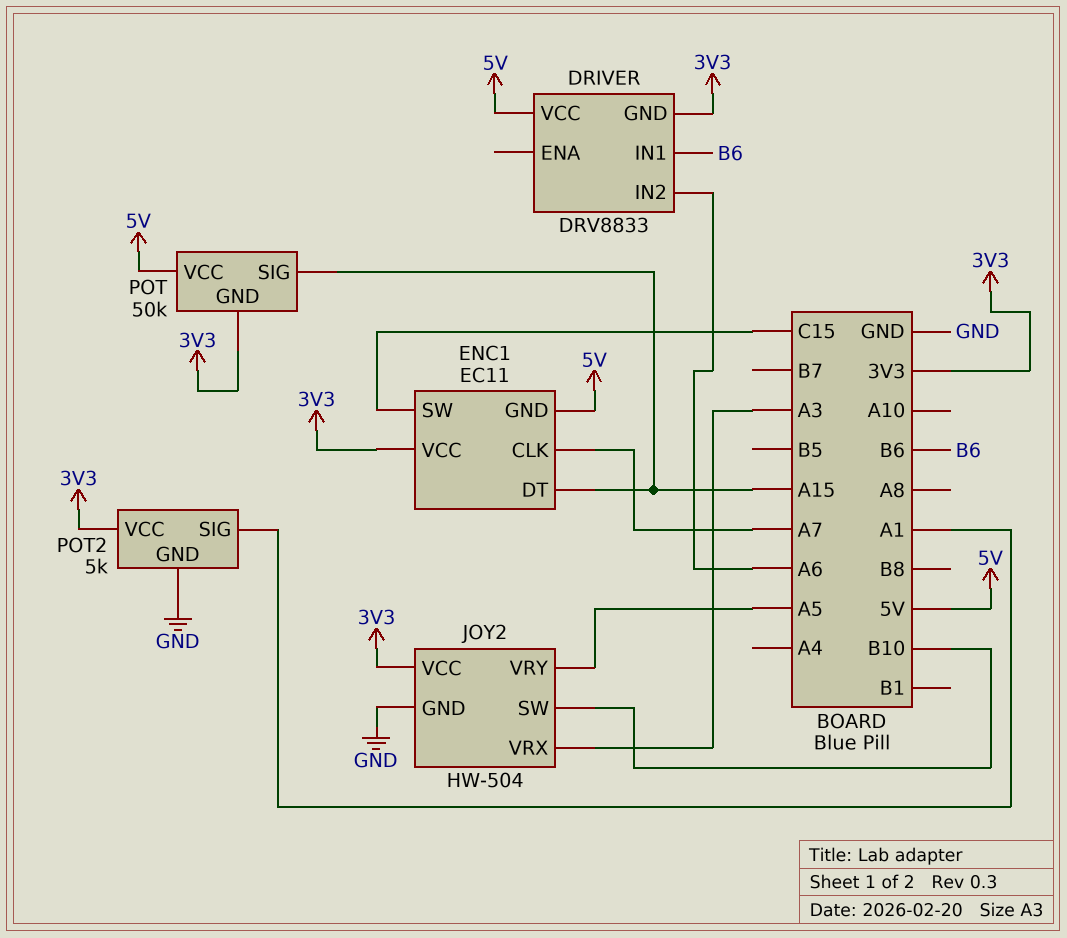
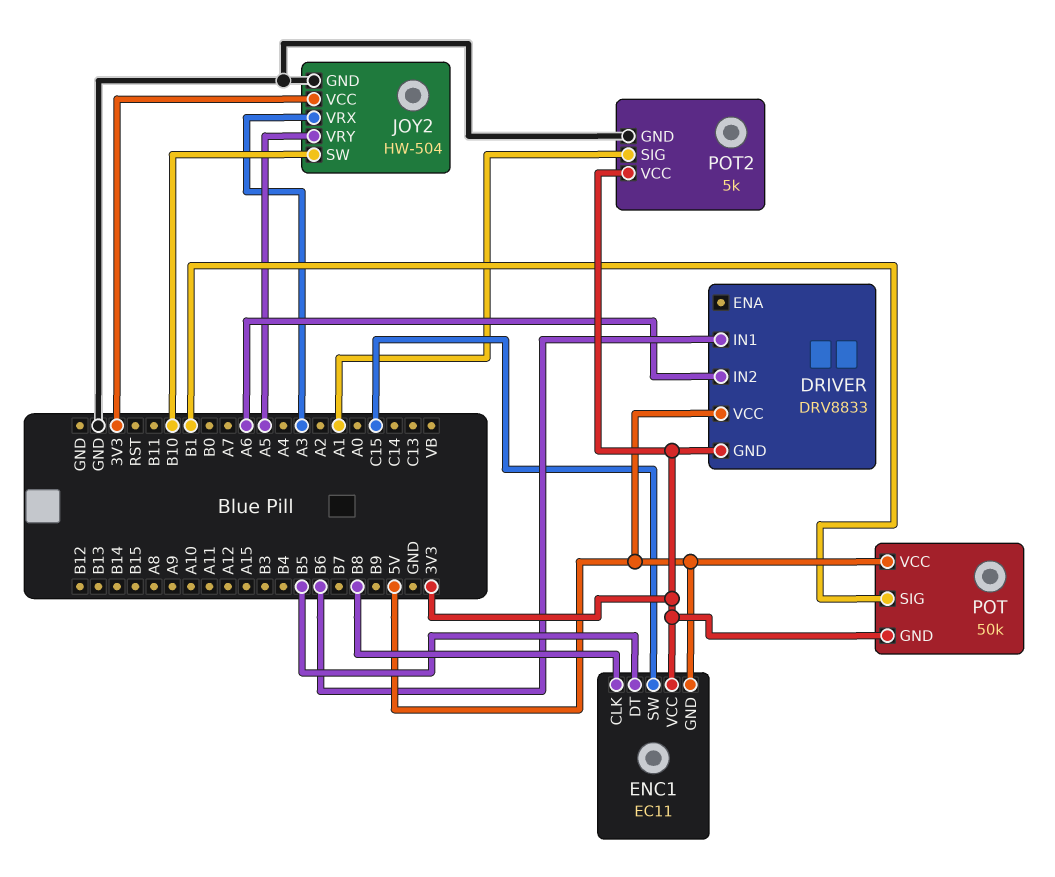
ENC1 pin CLK: A7 -> B8
ENC1 pin DT: A15 -> B5
POT pin SIG: A15 -> B1

